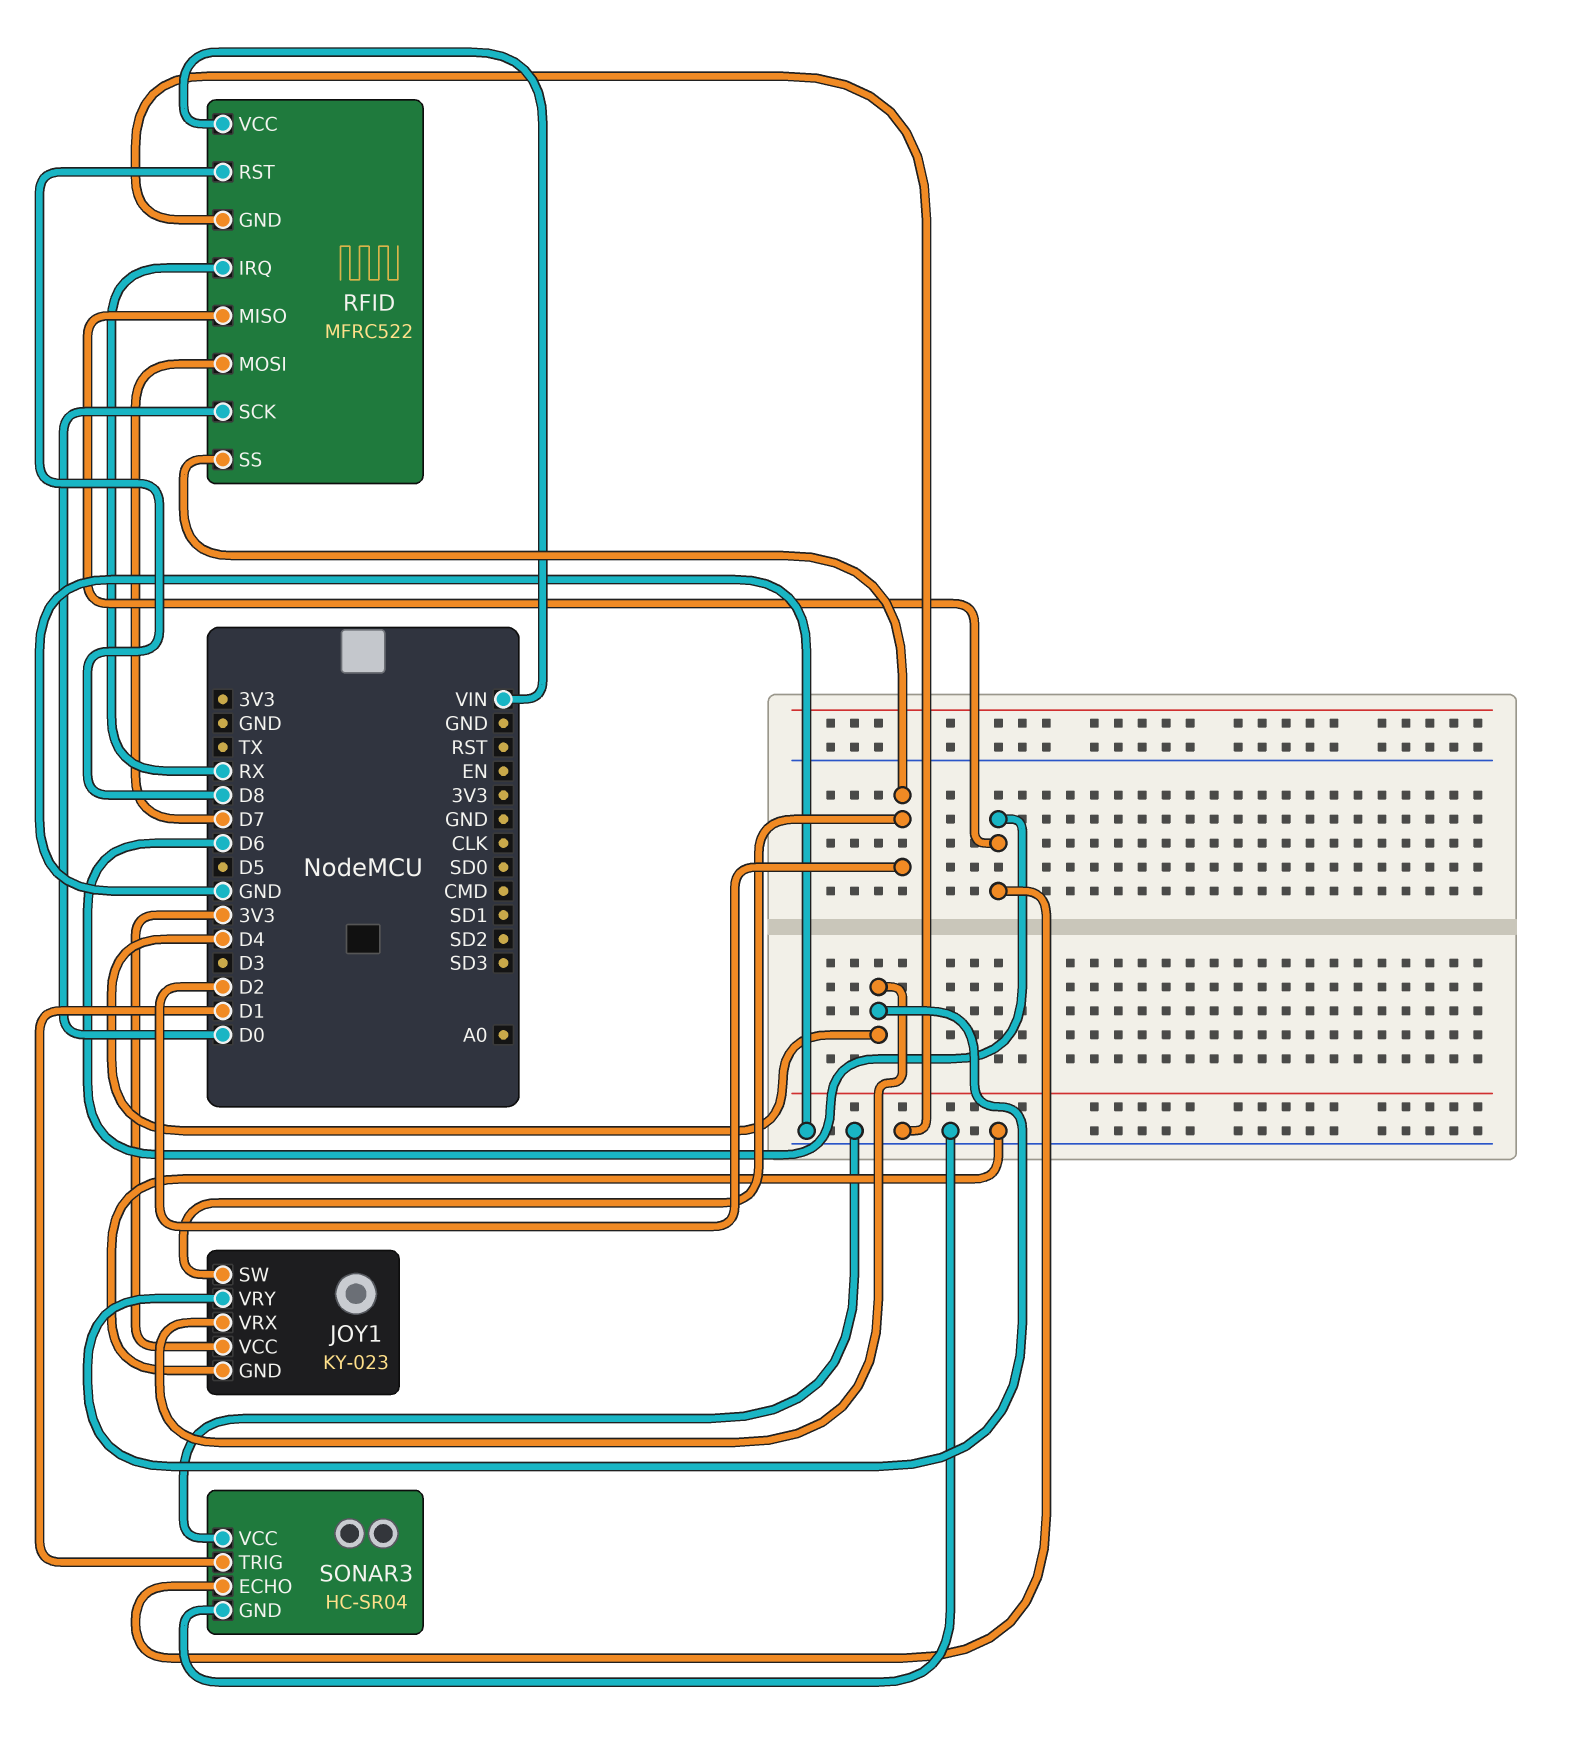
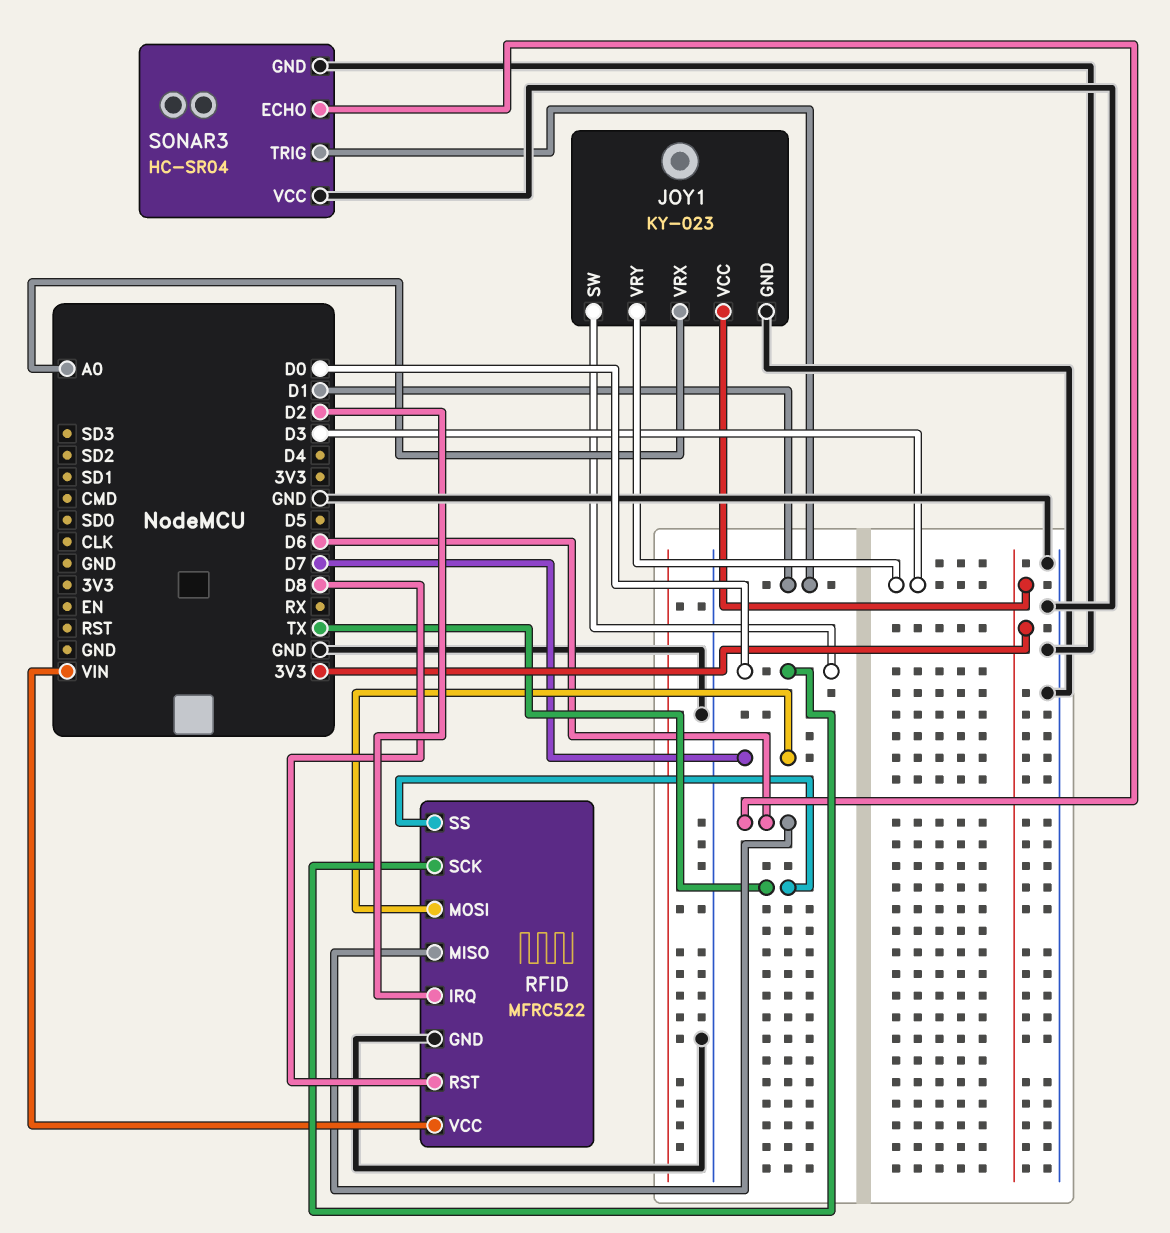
JOY1 pin SW: D2 -> D0
JOY1 pin VRX: D4 -> A0
JOY1 pin VRY: D4 -> D3
RFID pin IRQ: RX -> D2
RFID pin SS: D2 -> TX

